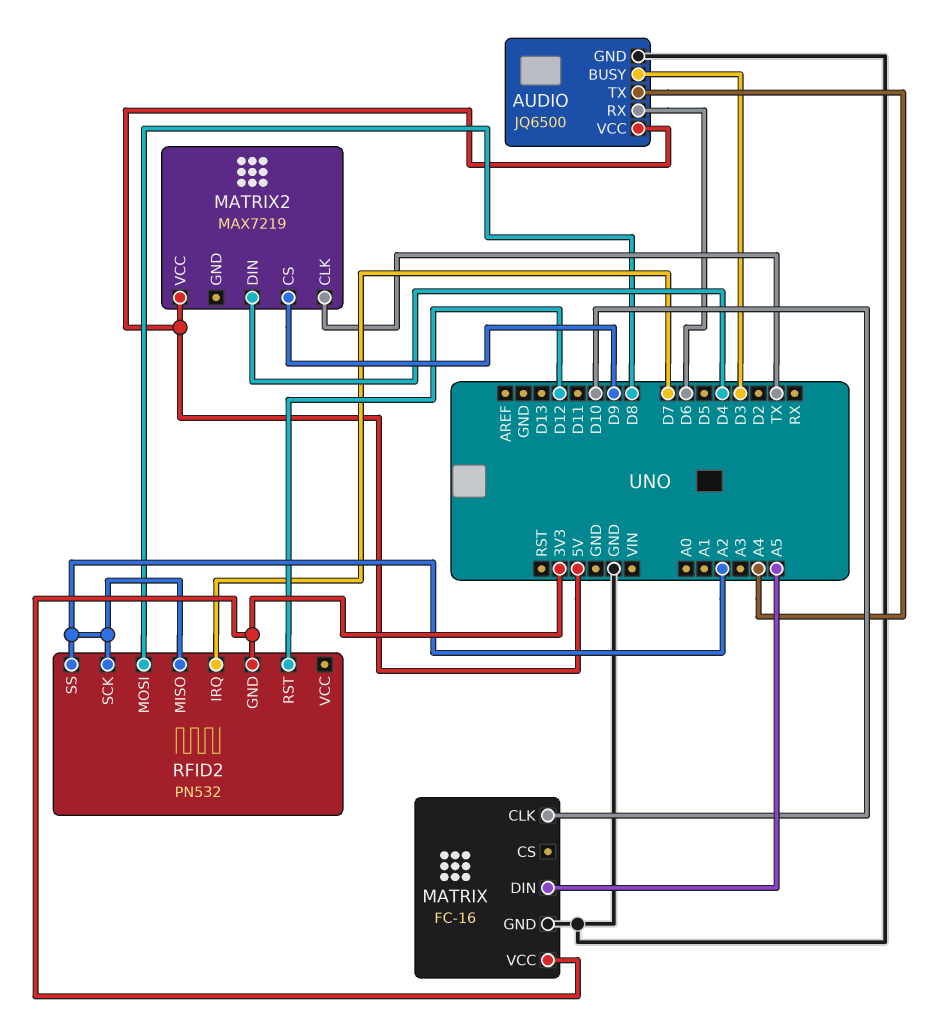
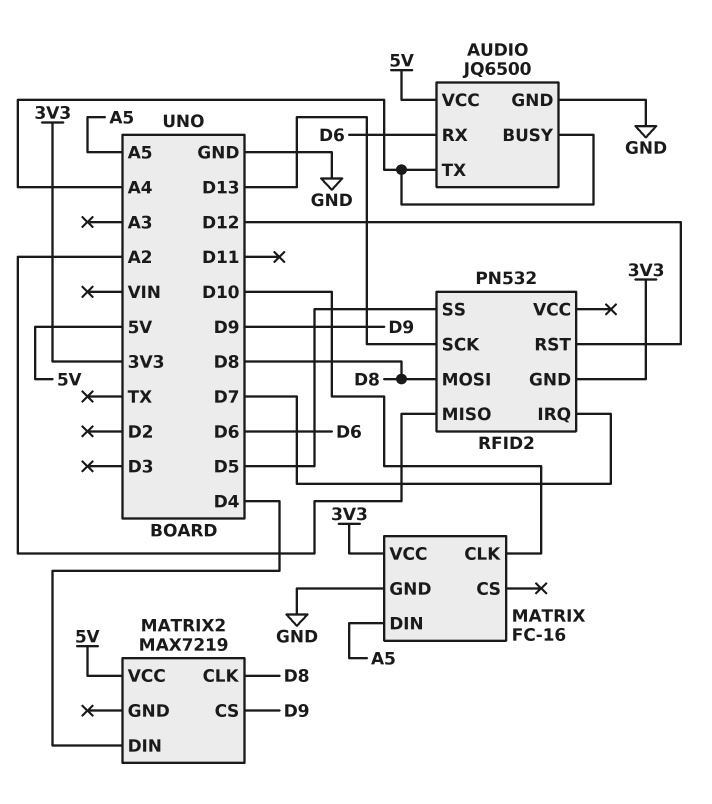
AUDIO pin BUSY: D3 -> A4
MATRIX2 pin CLK: TX -> D8
RFID2 pin SCK: A2 -> D13
RFID2 pin SS: A2 -> D5

